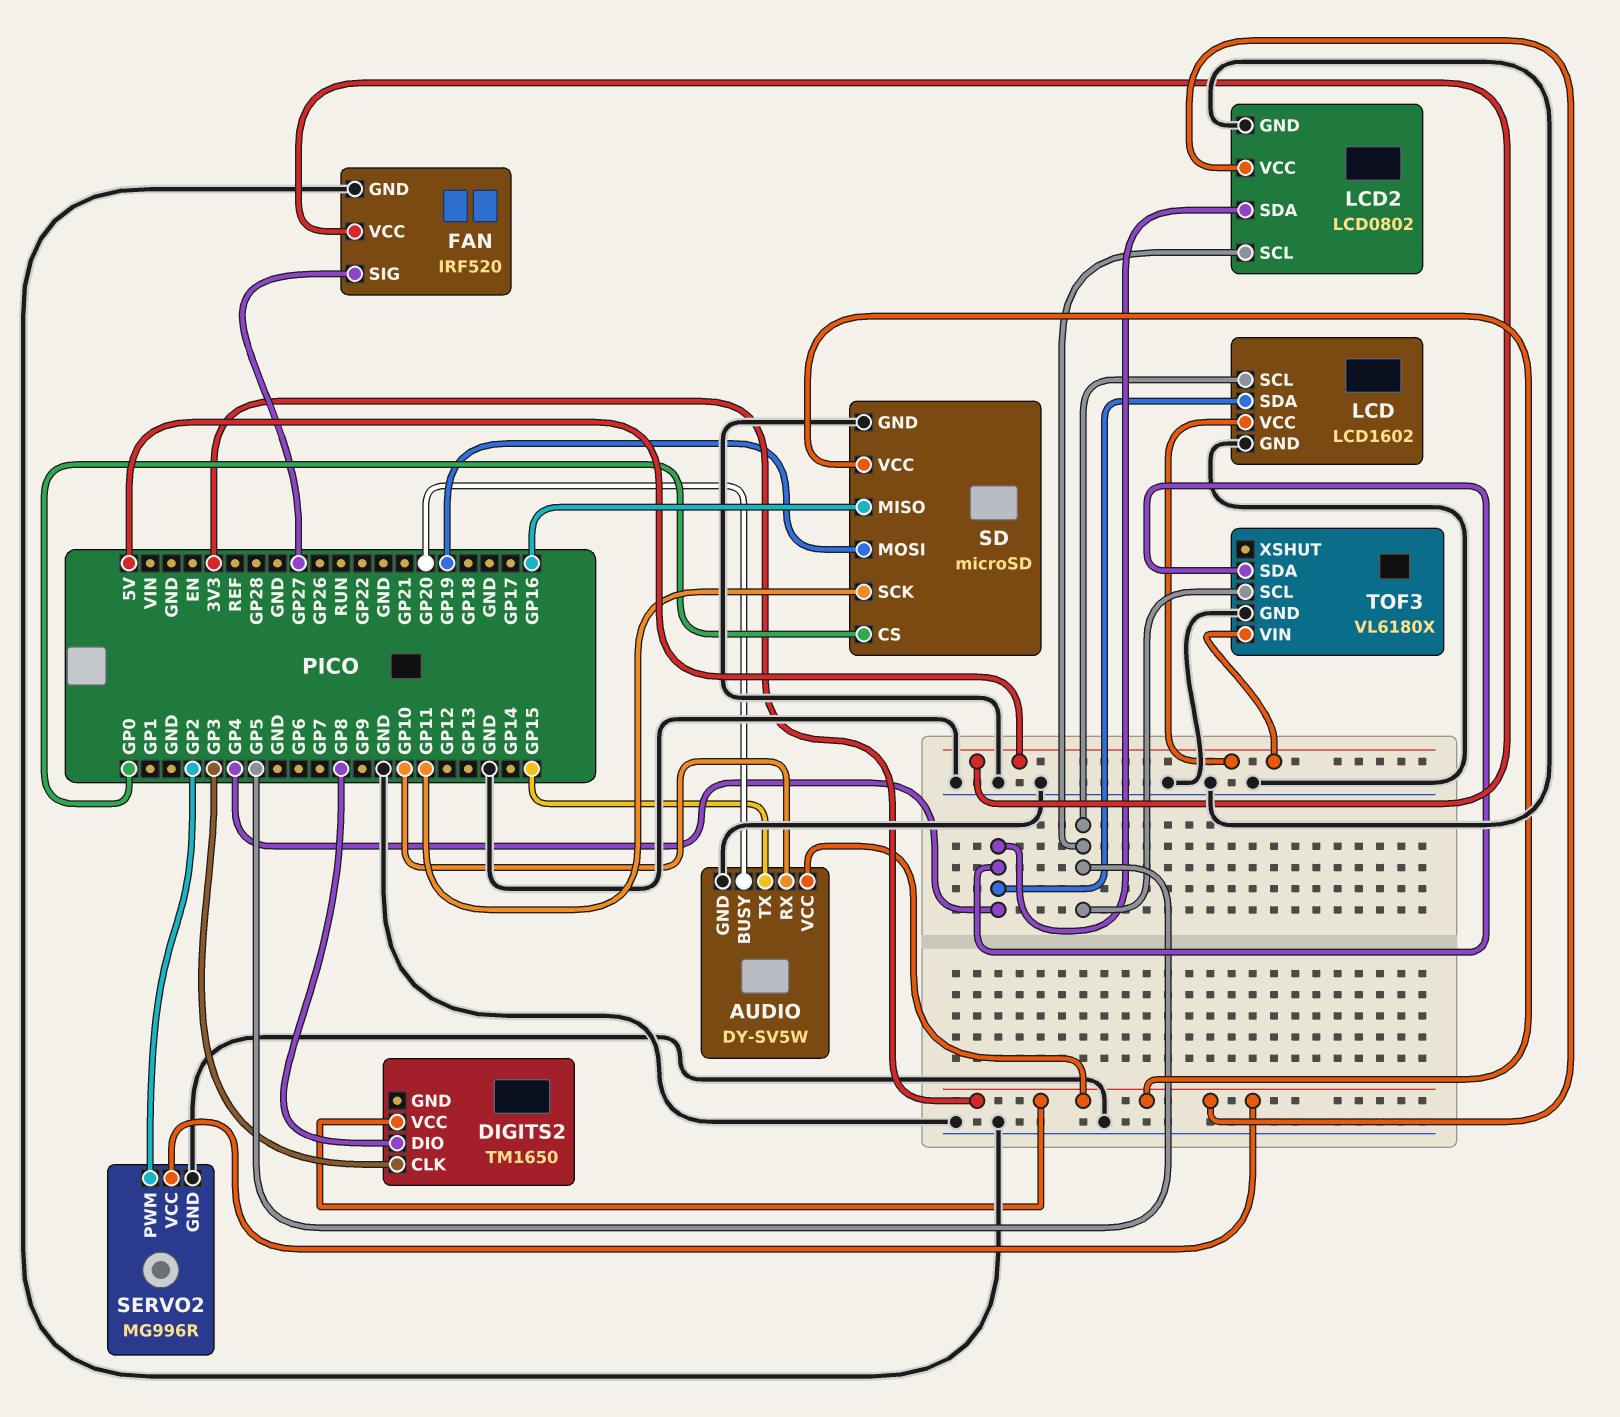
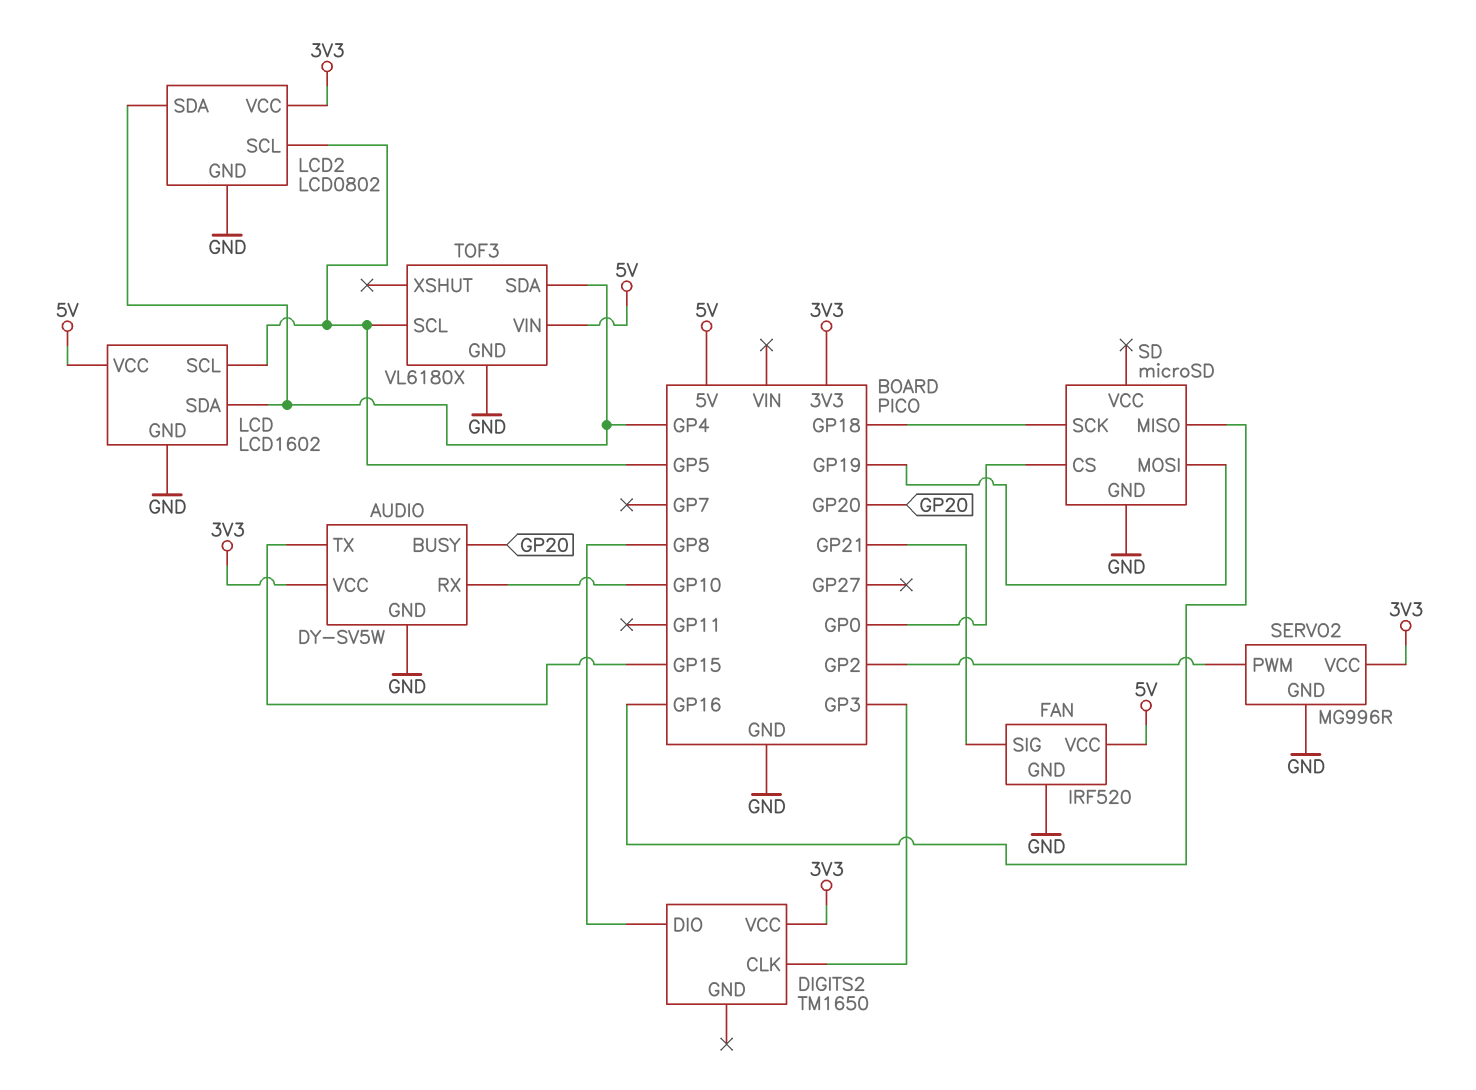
FAN pin SIG: GP27 -> GP21
SD pin SCK: GP11 -> GP18
SD pin VCC: 3V3 -> none

